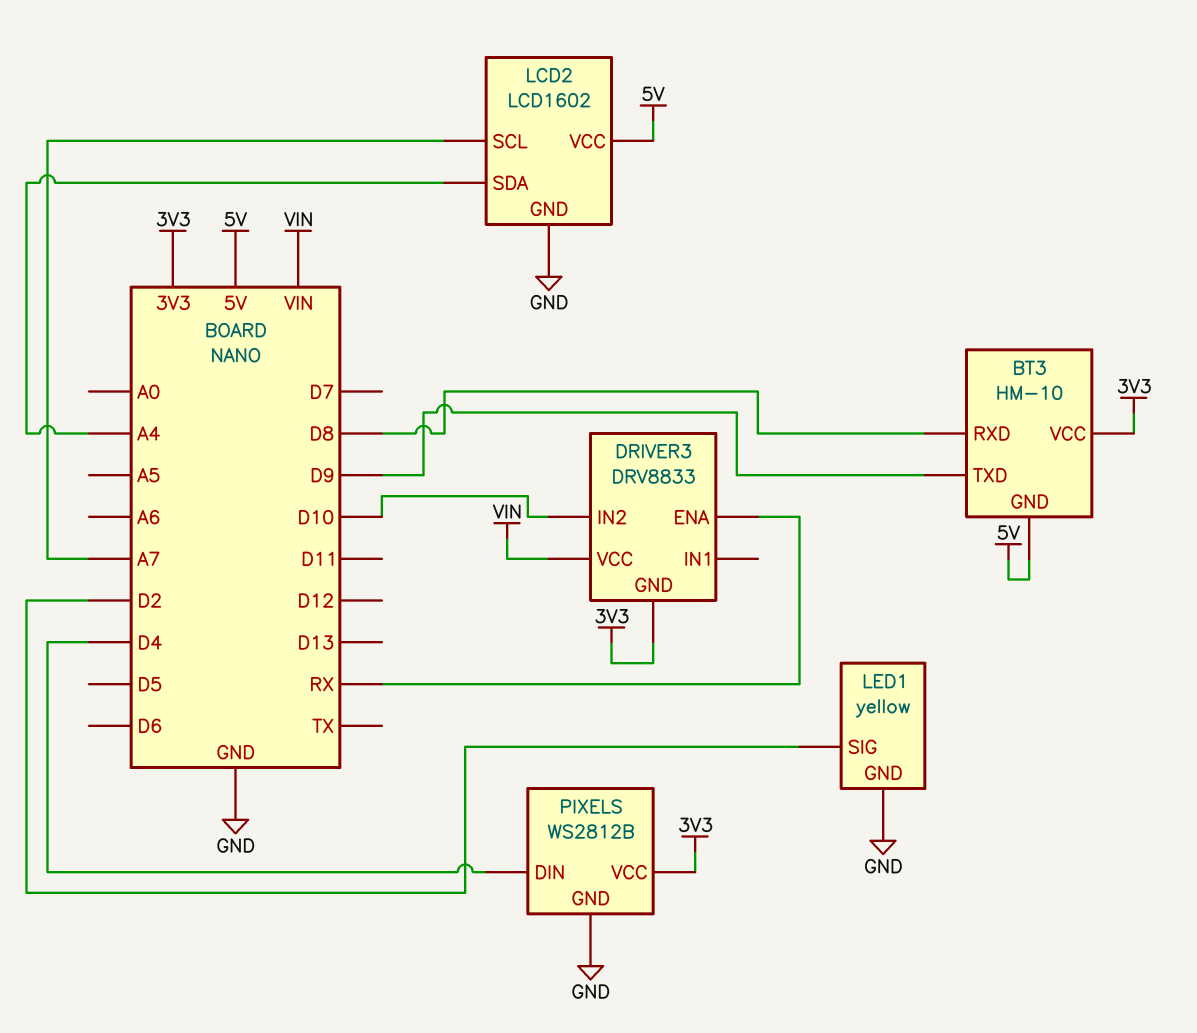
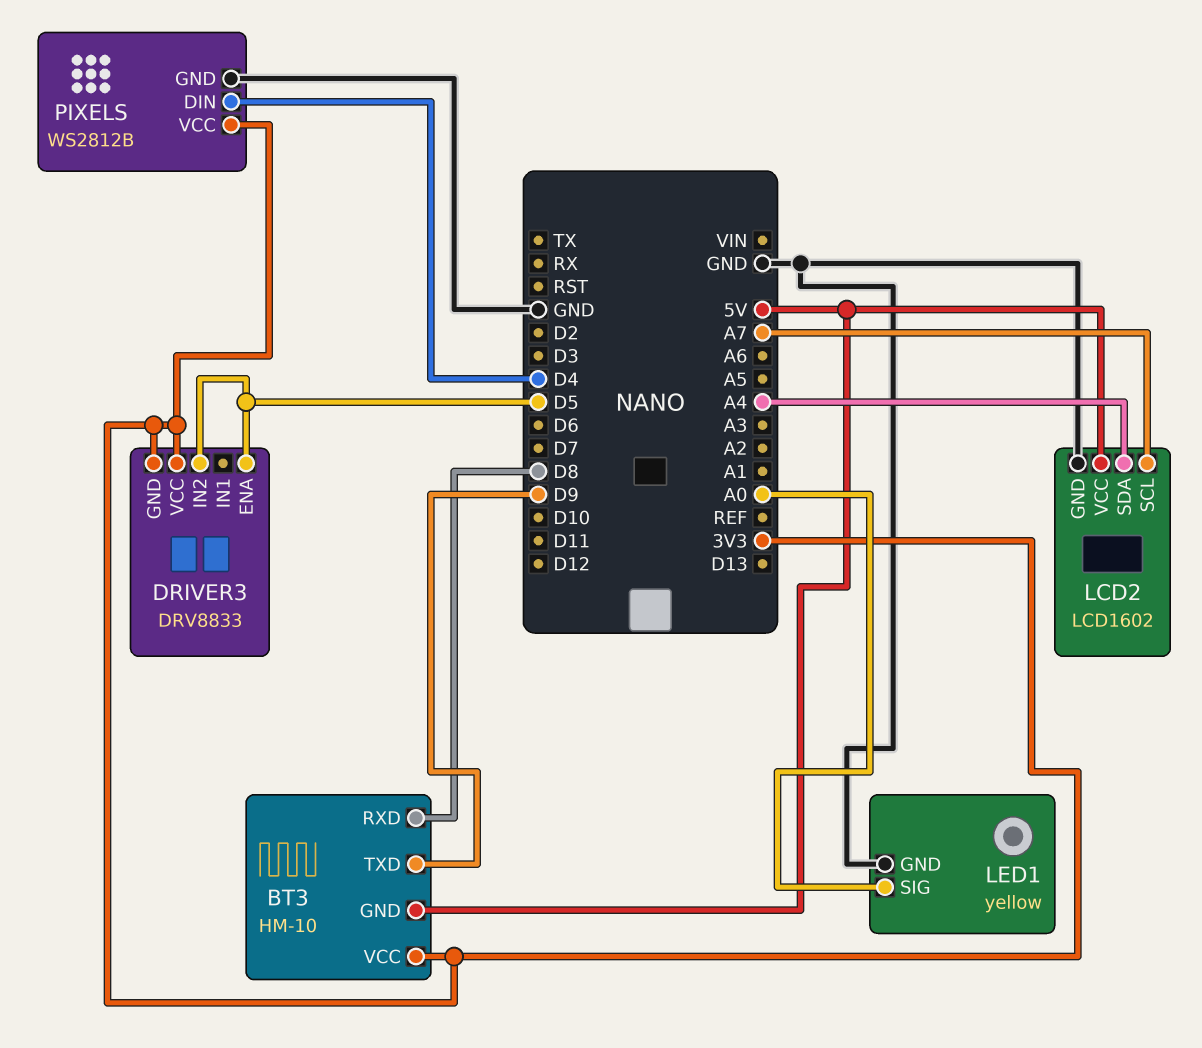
DRIVER3 pin ENA: RX -> D5
DRIVER3 pin IN2: D10 -> D5
DRIVER3 pin VCC: VIN -> 3V3
LED1 pin SIG: D2 -> A0

